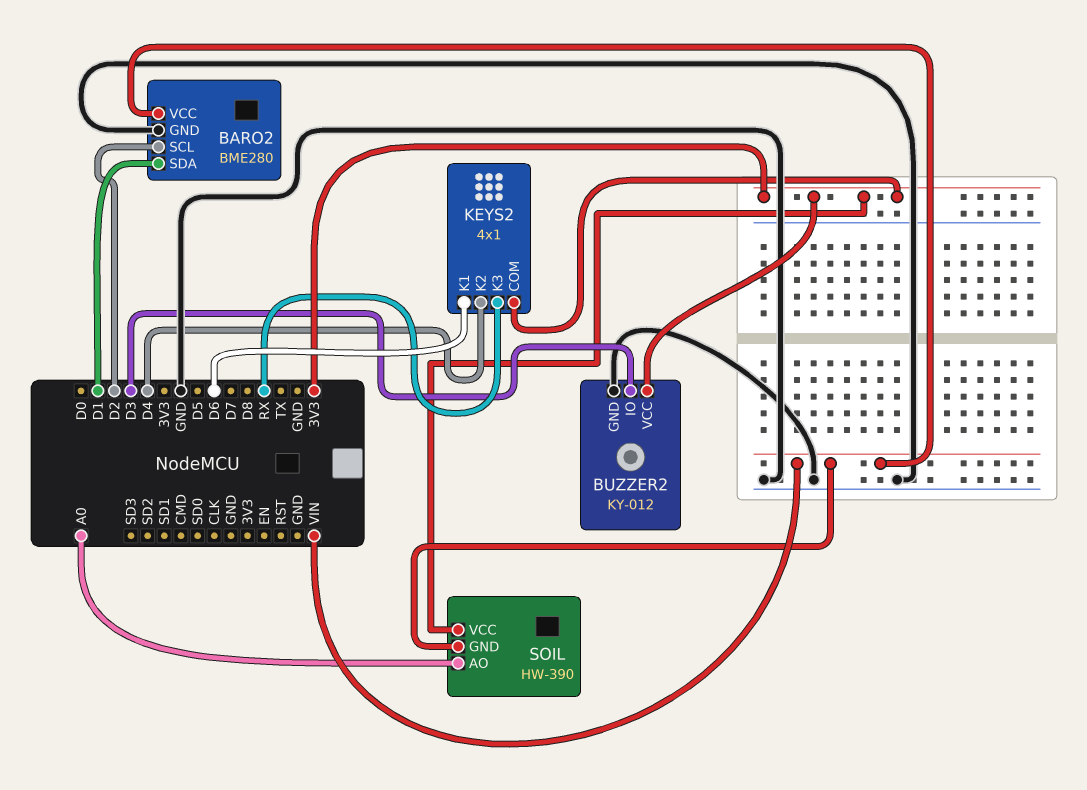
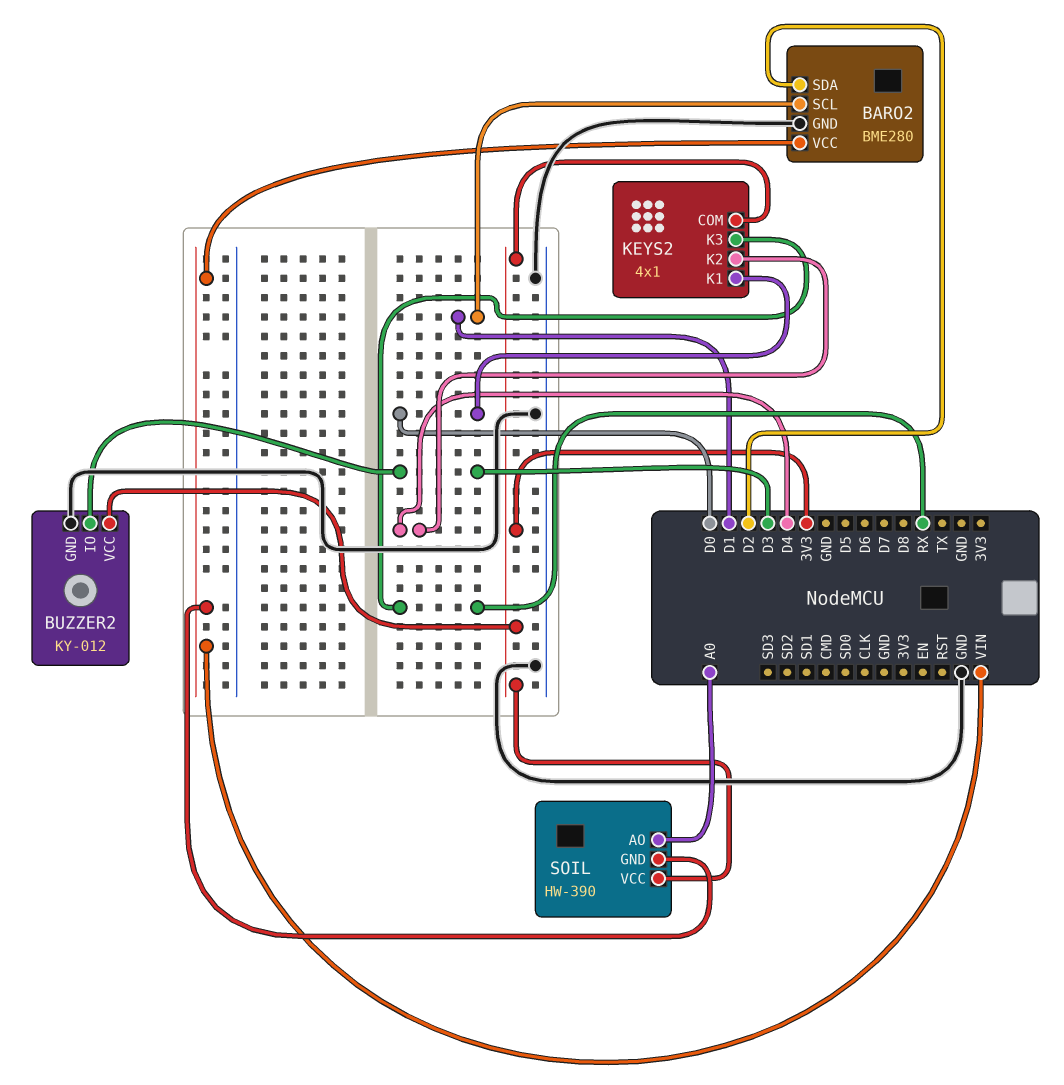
BARO2 pin SCL: D2 -> D1
BARO2 pin SDA: D1 -> D2
KEYS2 pin K1: D6 -> D0

